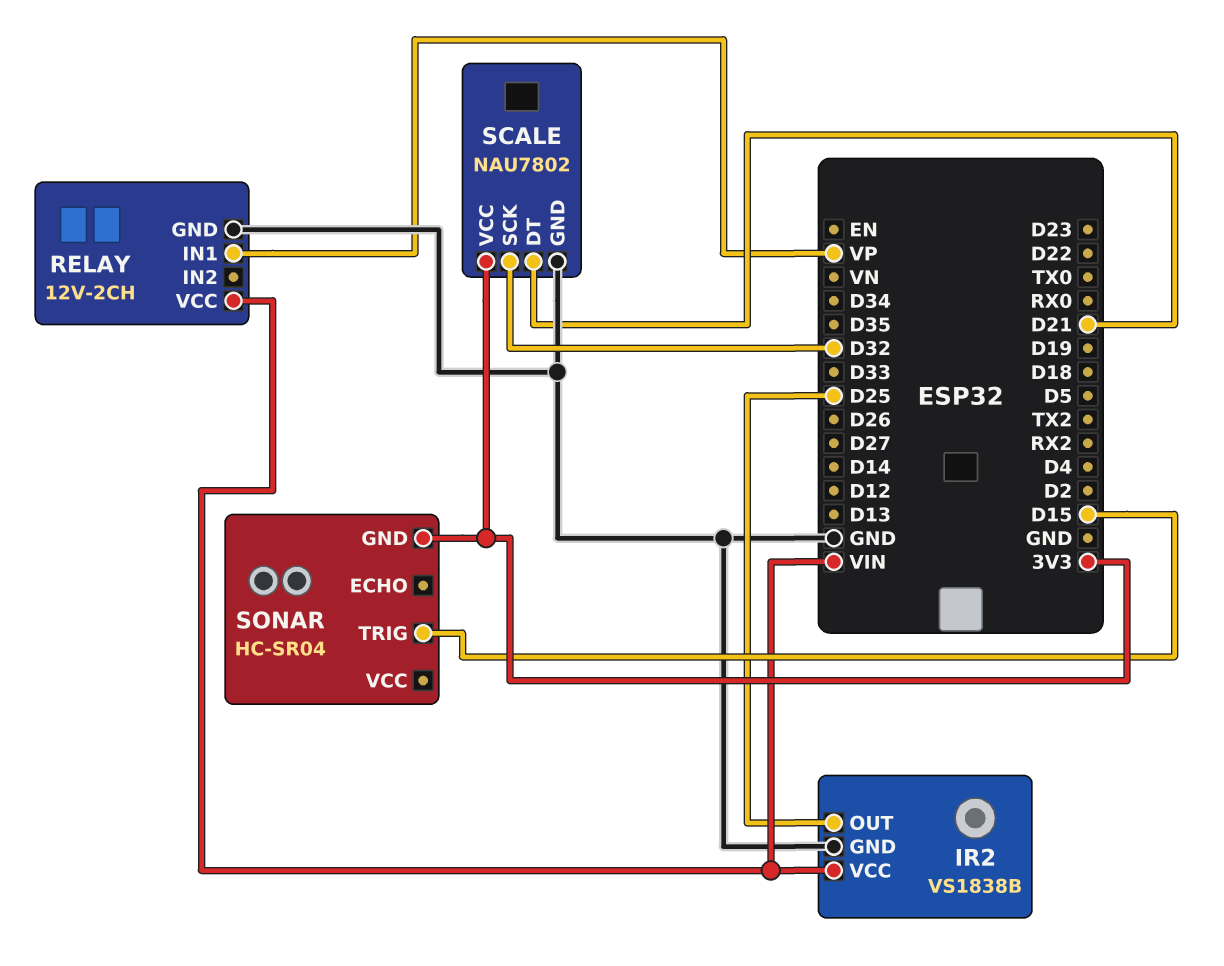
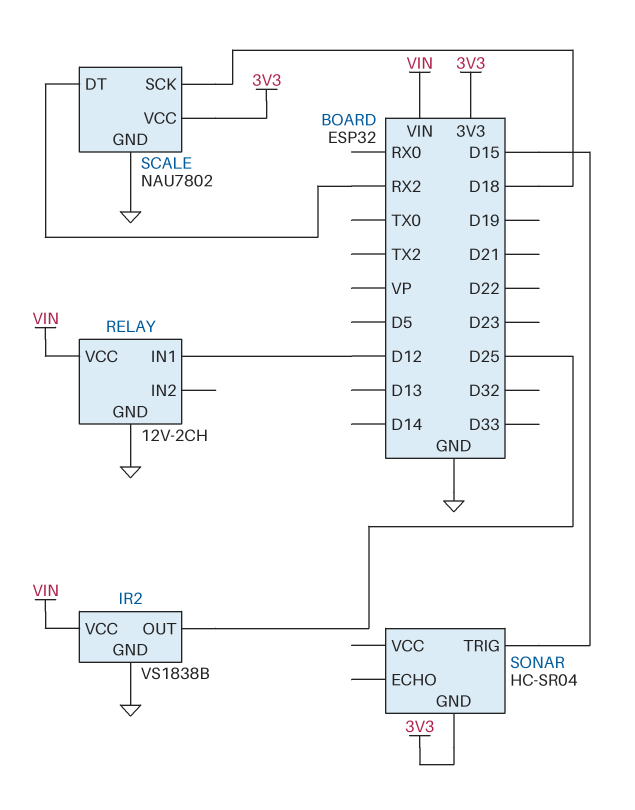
RELAY pin IN1: VP -> D12
SCALE pin DT: D21 -> RX2
SCALE pin SCK: D32 -> D18

